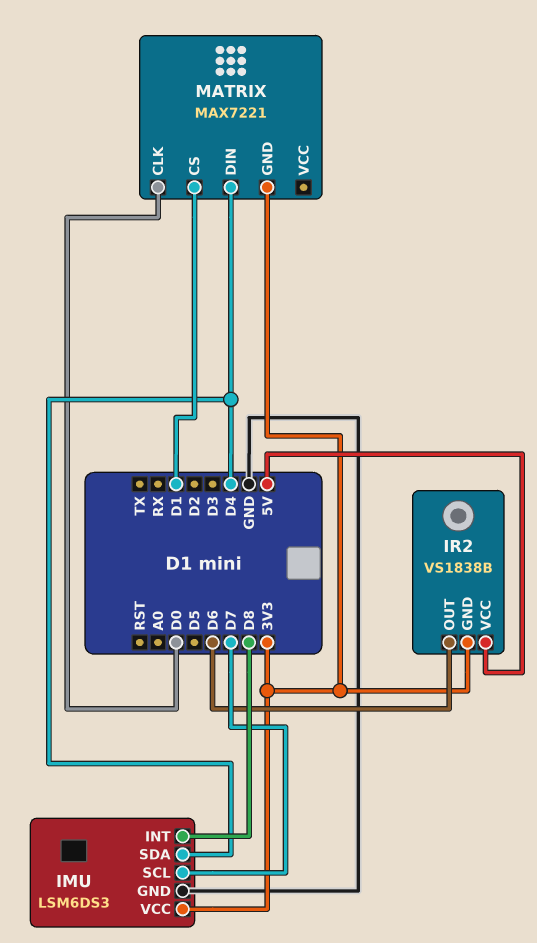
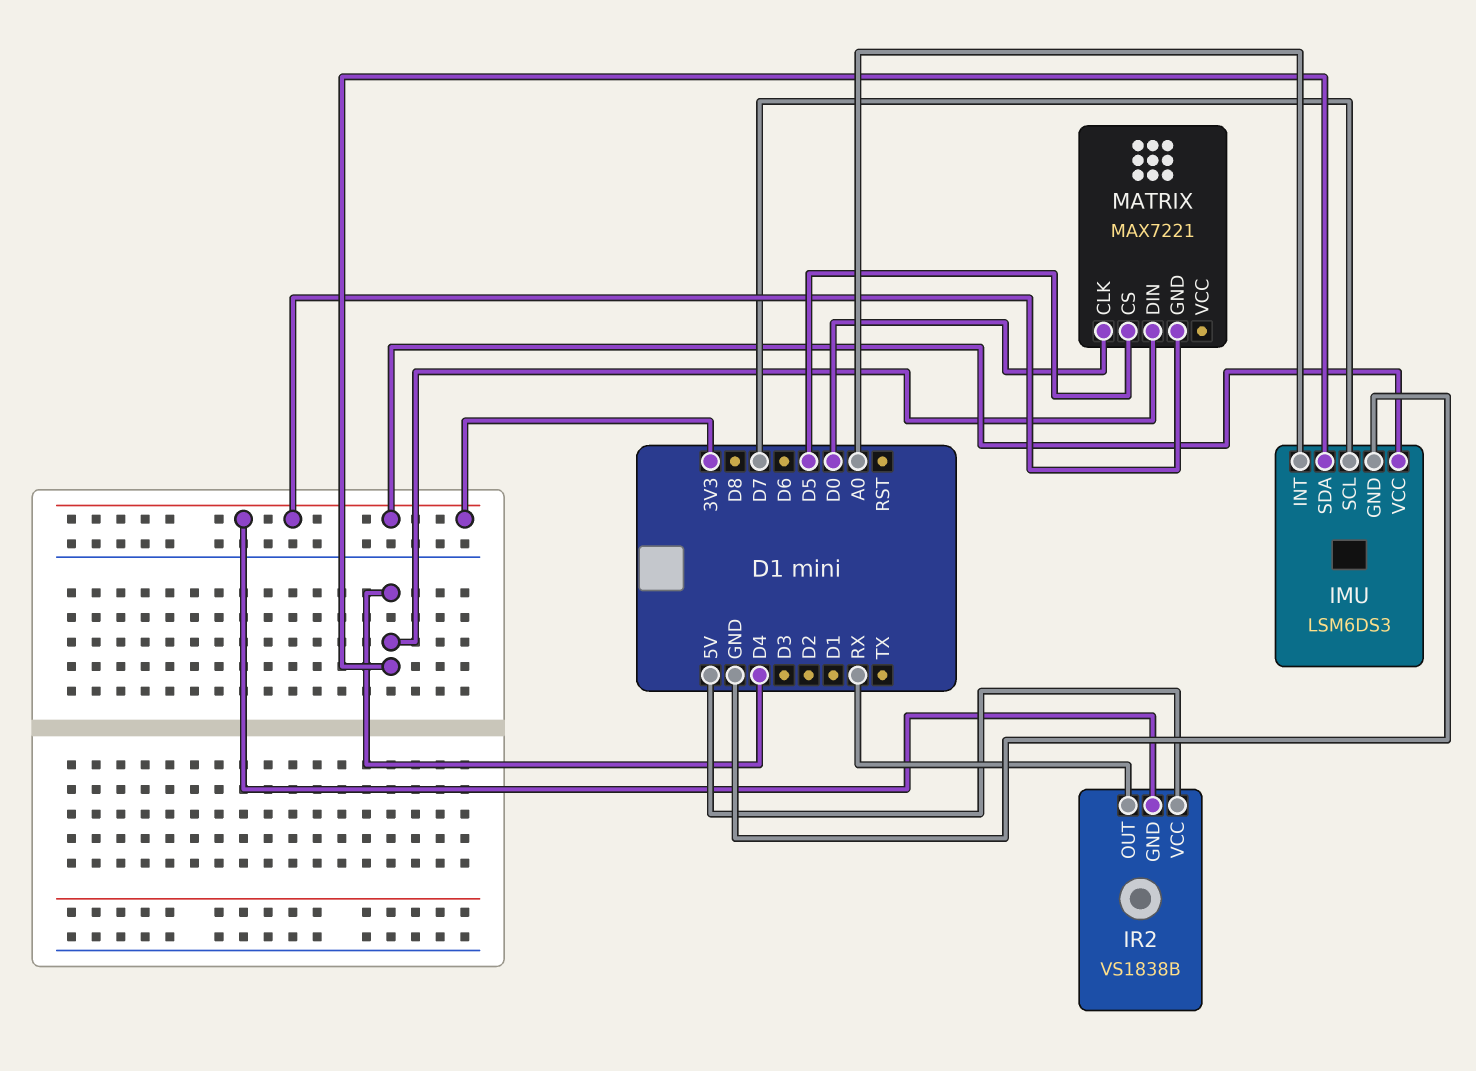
IMU pin INT: D8 -> A0
IR2 pin OUT: D6 -> RX
MATRIX pin CS: D1 -> D5

